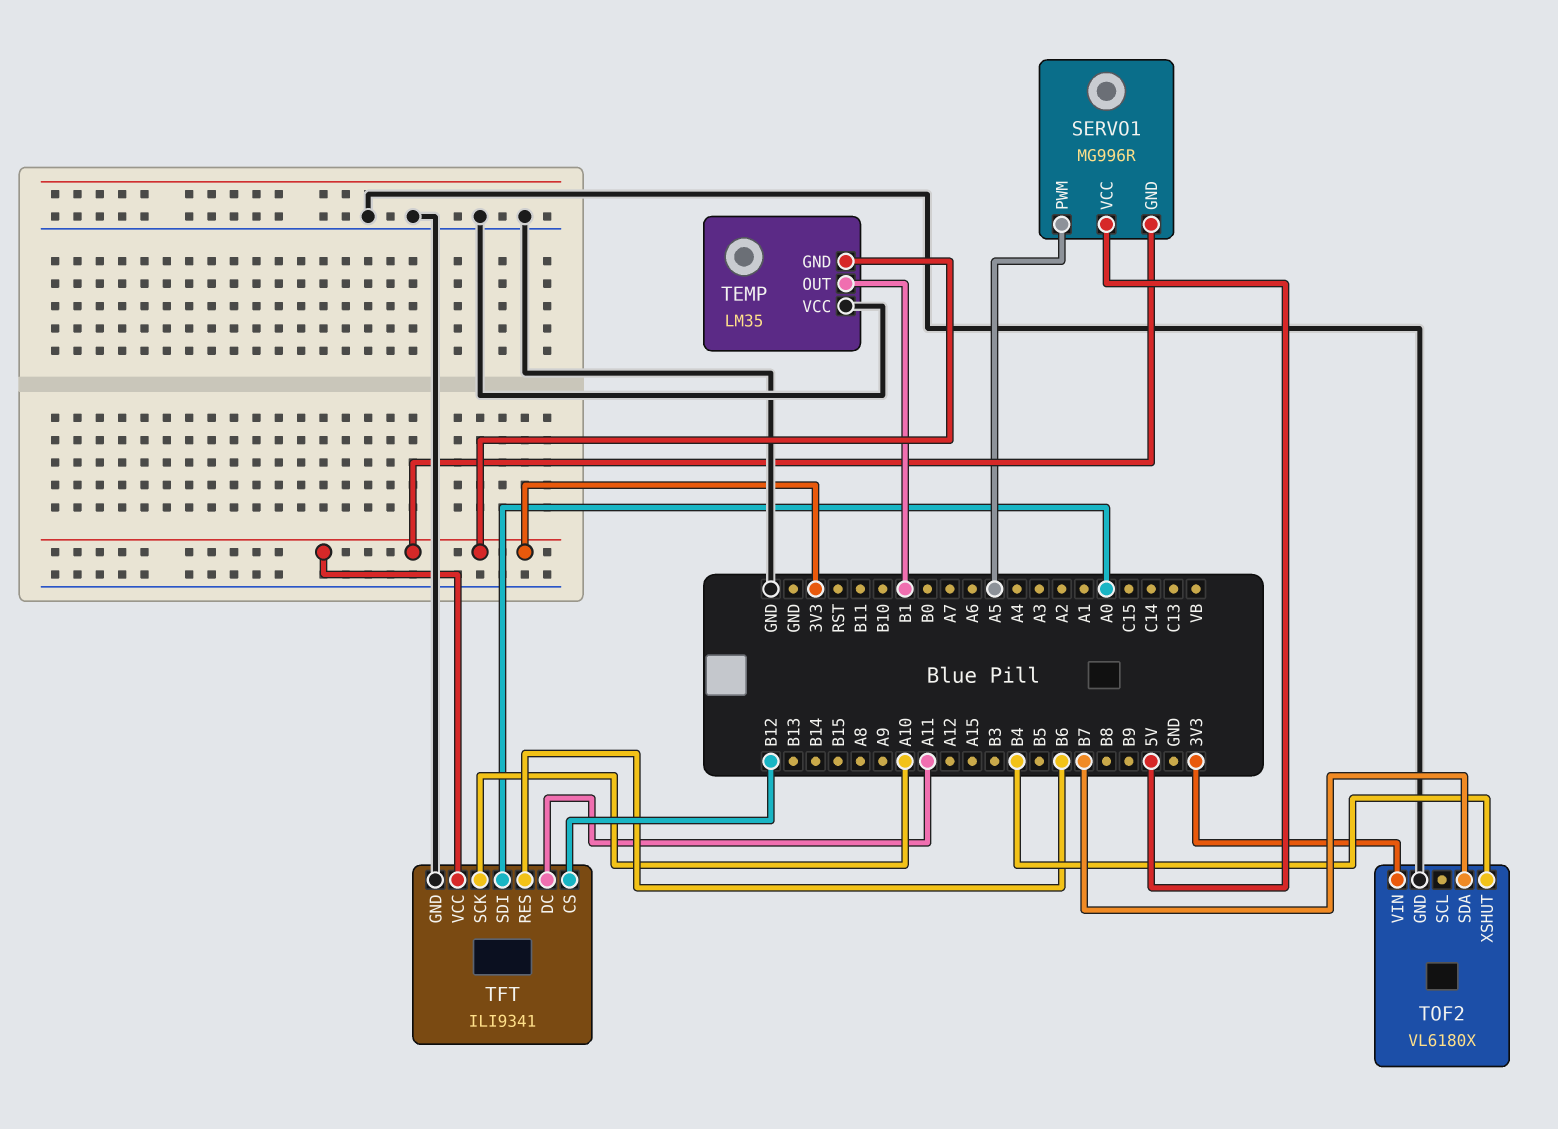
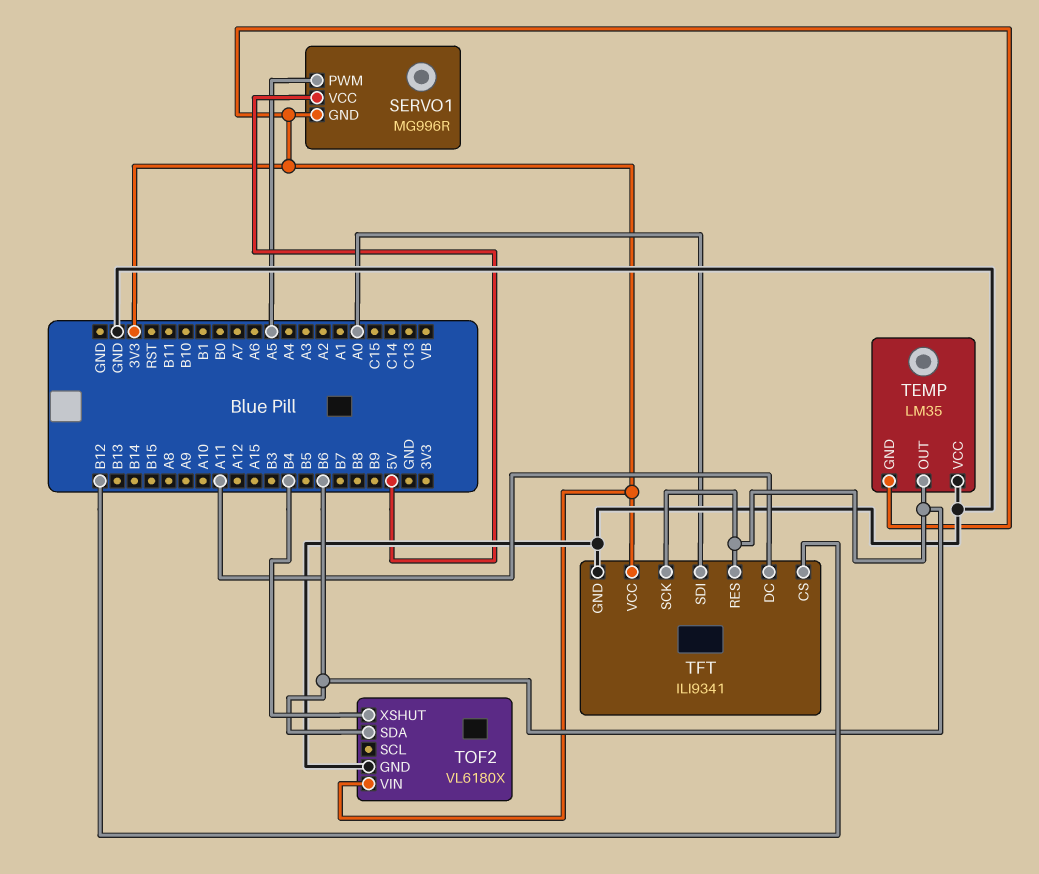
TEMP pin OUT: B1 -> B6
TFT pin SCK: A10 -> B6
TOF2 pin SDA: B7 -> B6

